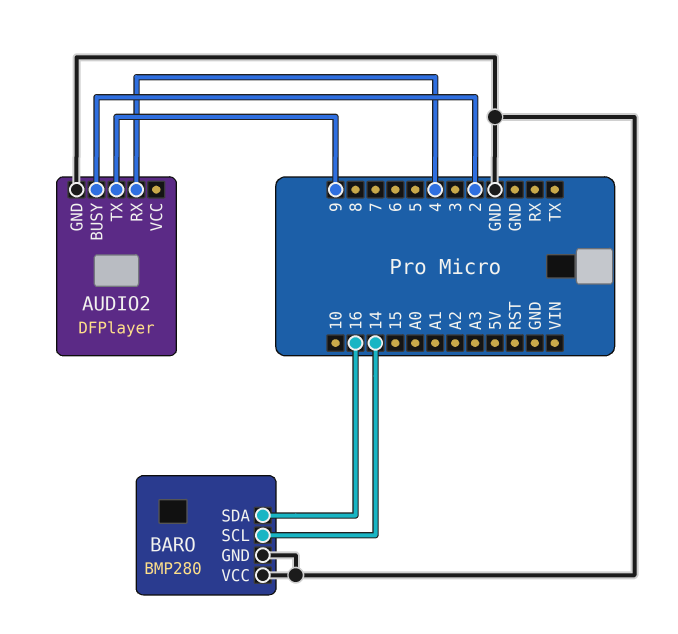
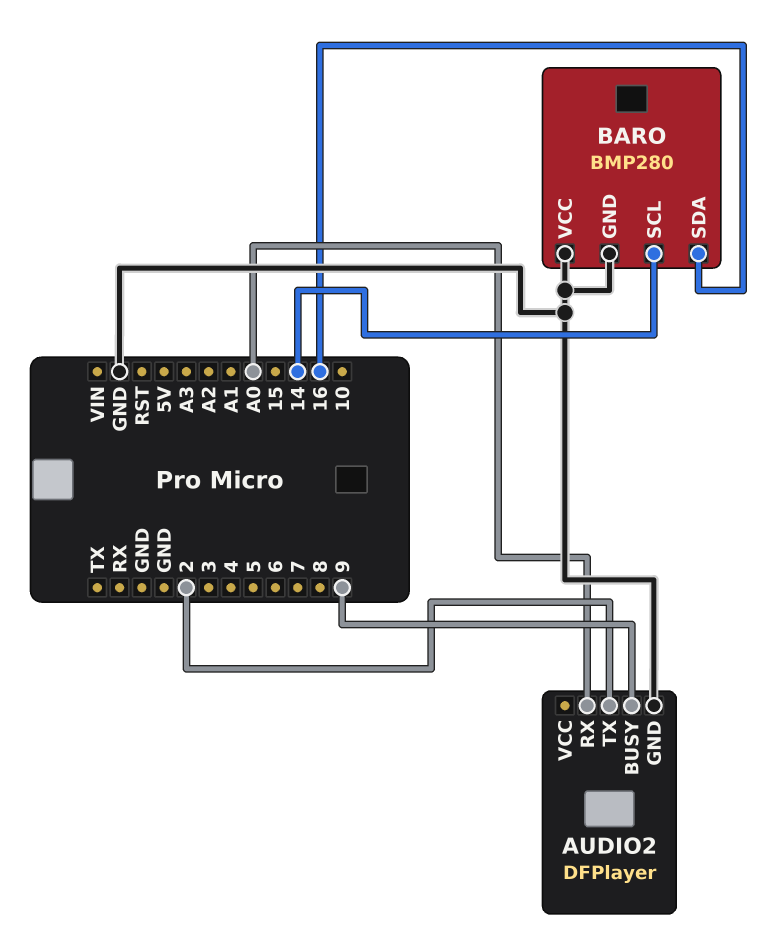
AUDIO2 pin BUSY: 2 -> 9
AUDIO2 pin RX: 4 -> A0
AUDIO2 pin TX: 9 -> 2

